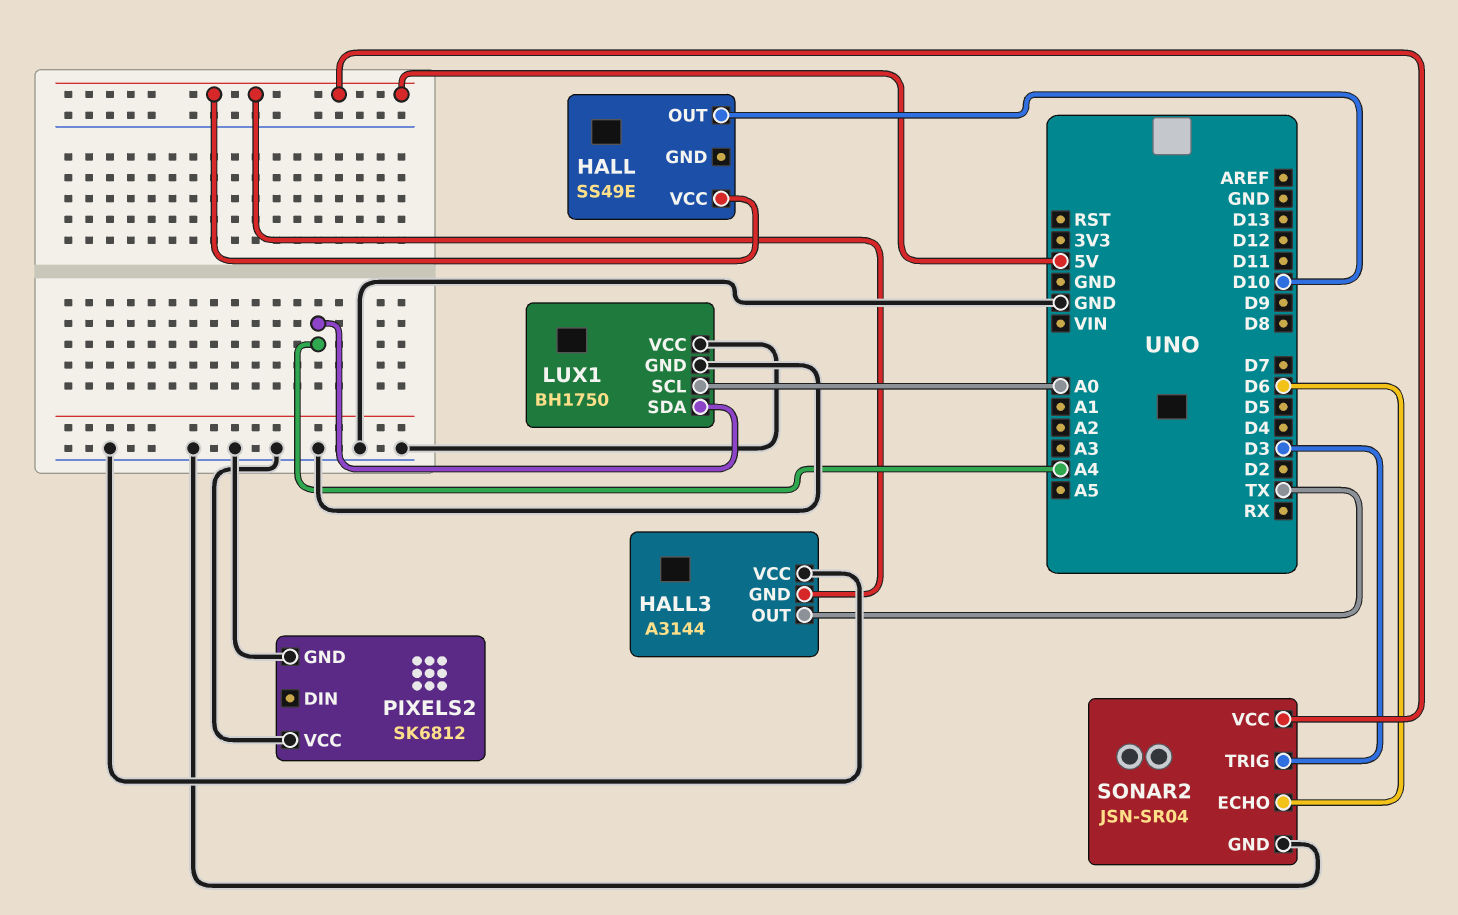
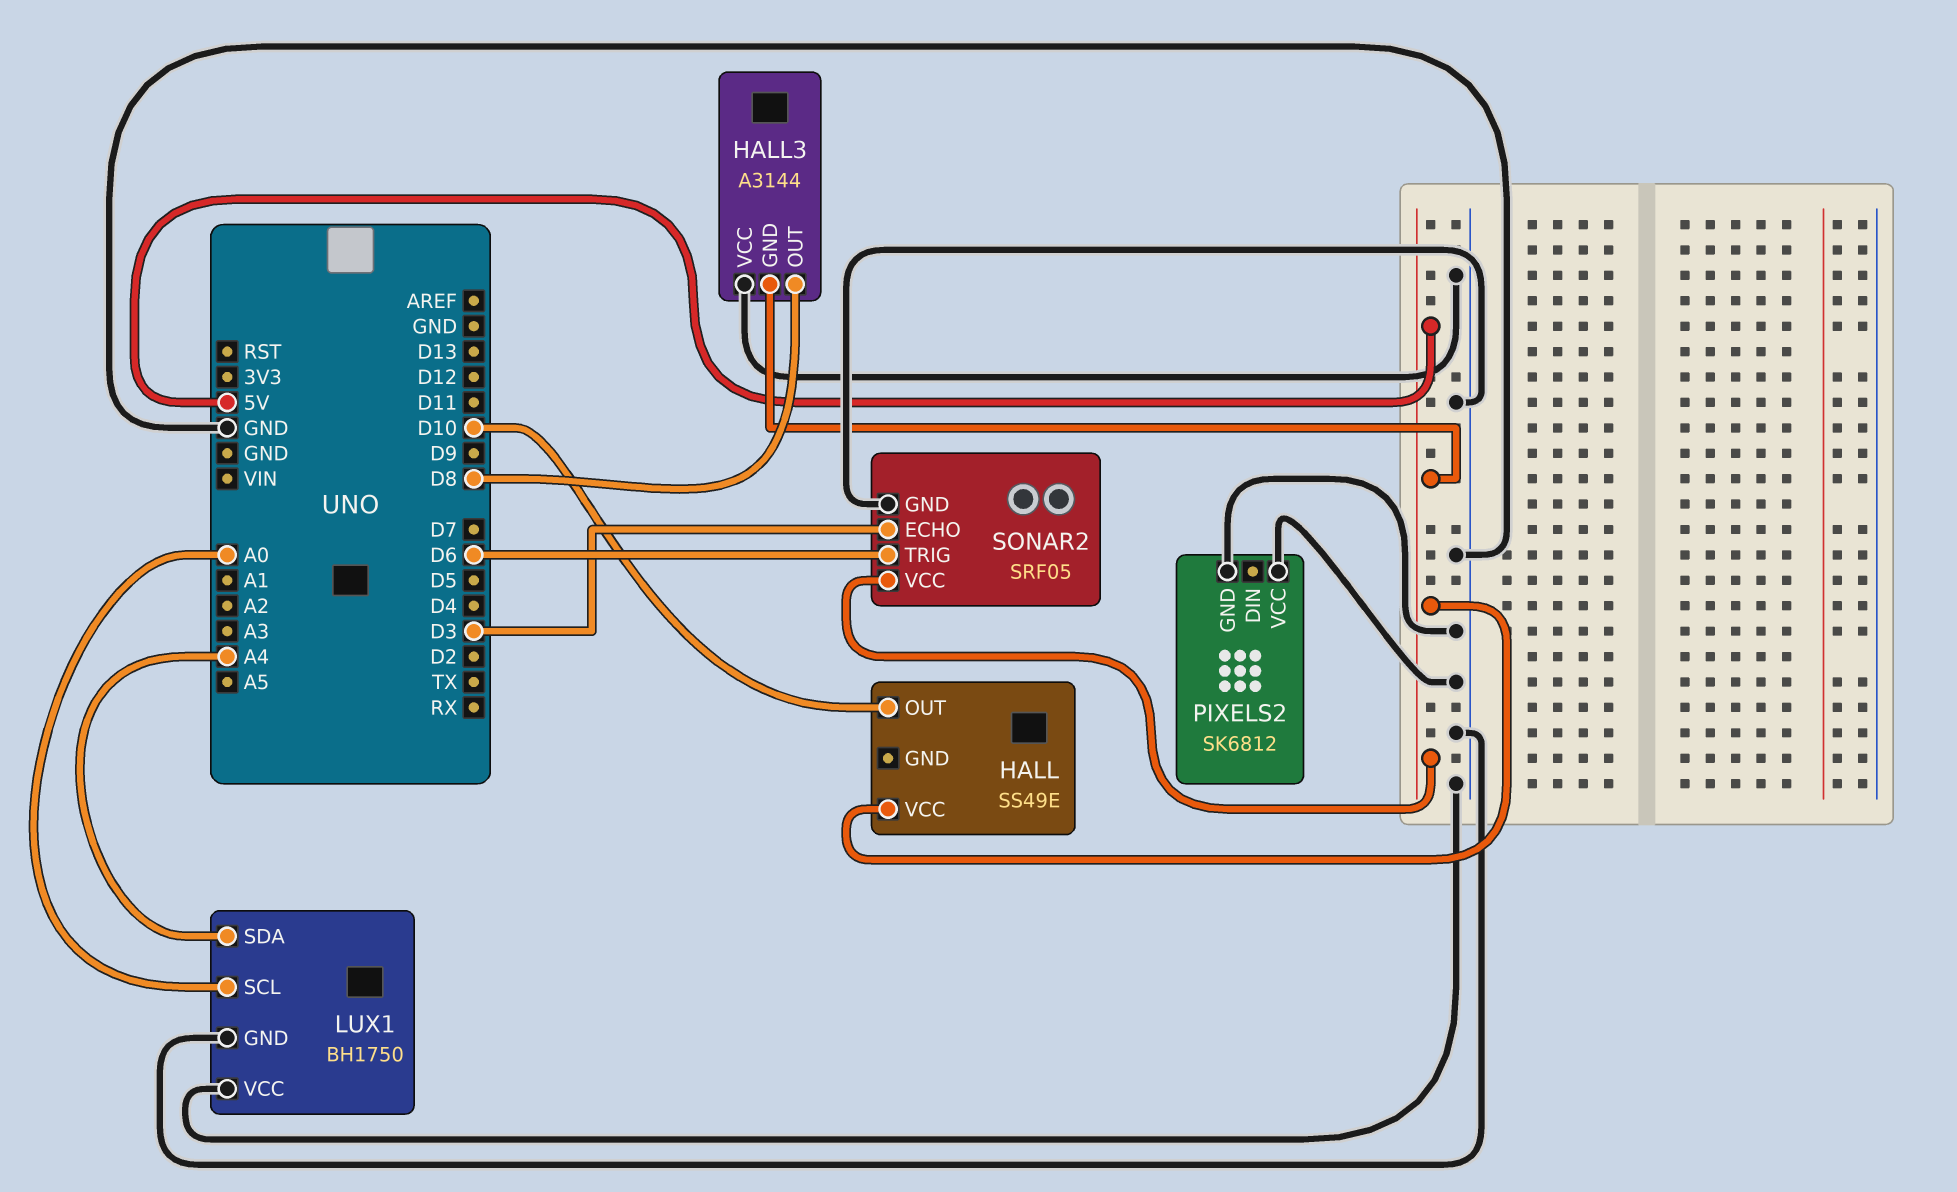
HALL3 pin OUT: TX -> D8
SONAR2: JSN-SR04 -> SRF05
SONAR2 pin ECHO: D6 -> D3
SONAR2 pin TRIG: D3 -> D6

